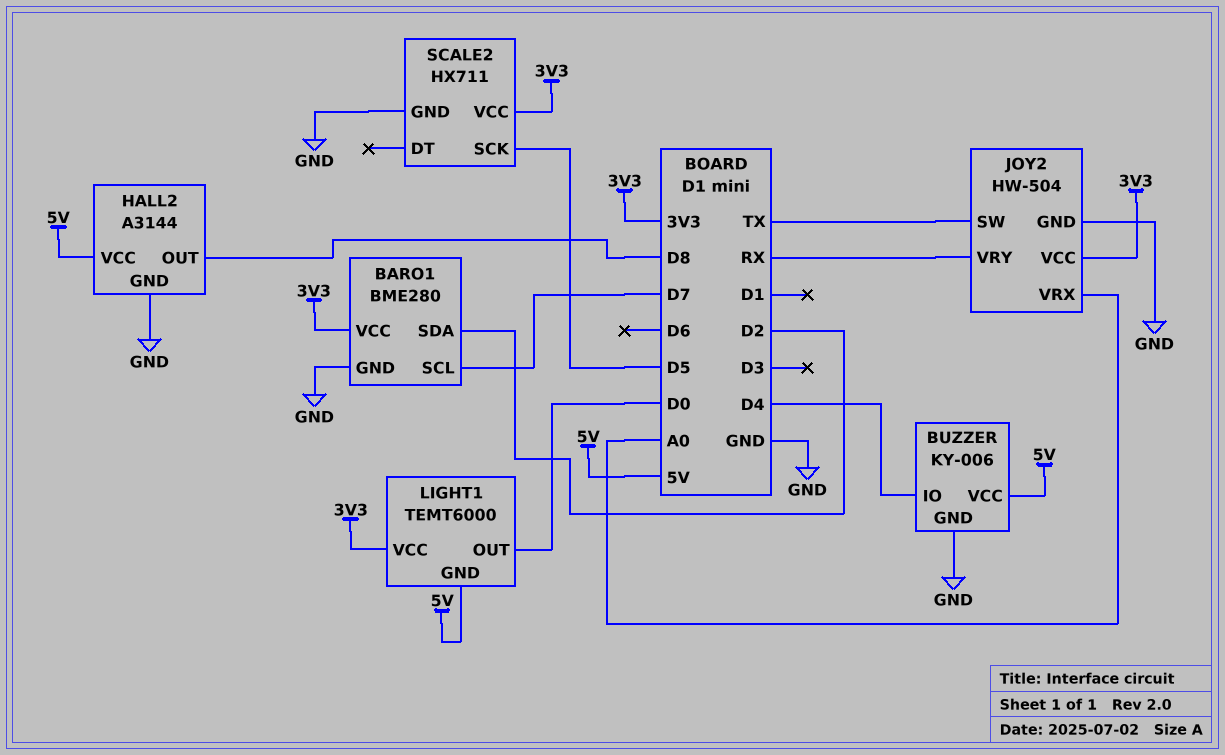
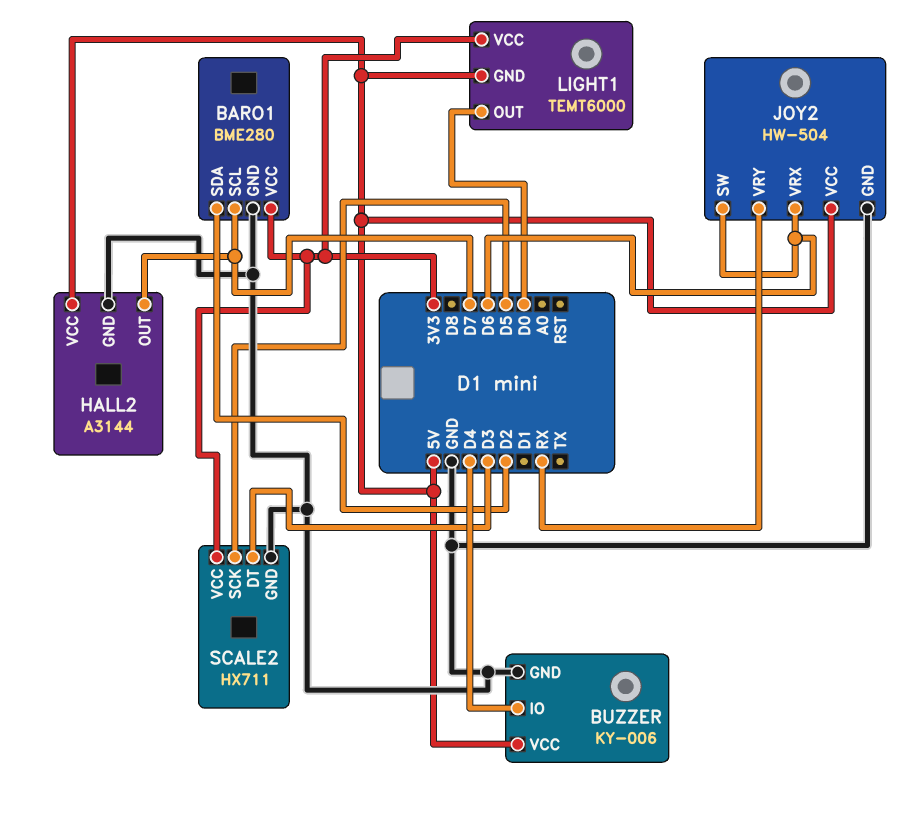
HALL2 pin OUT: D8 -> D7
JOY2 pin SW: TX -> D6
JOY2 pin VCC: 3V3 -> 5V
JOY2 pin VRX: A0 -> D6
SCALE2 pin DT: none -> D3

